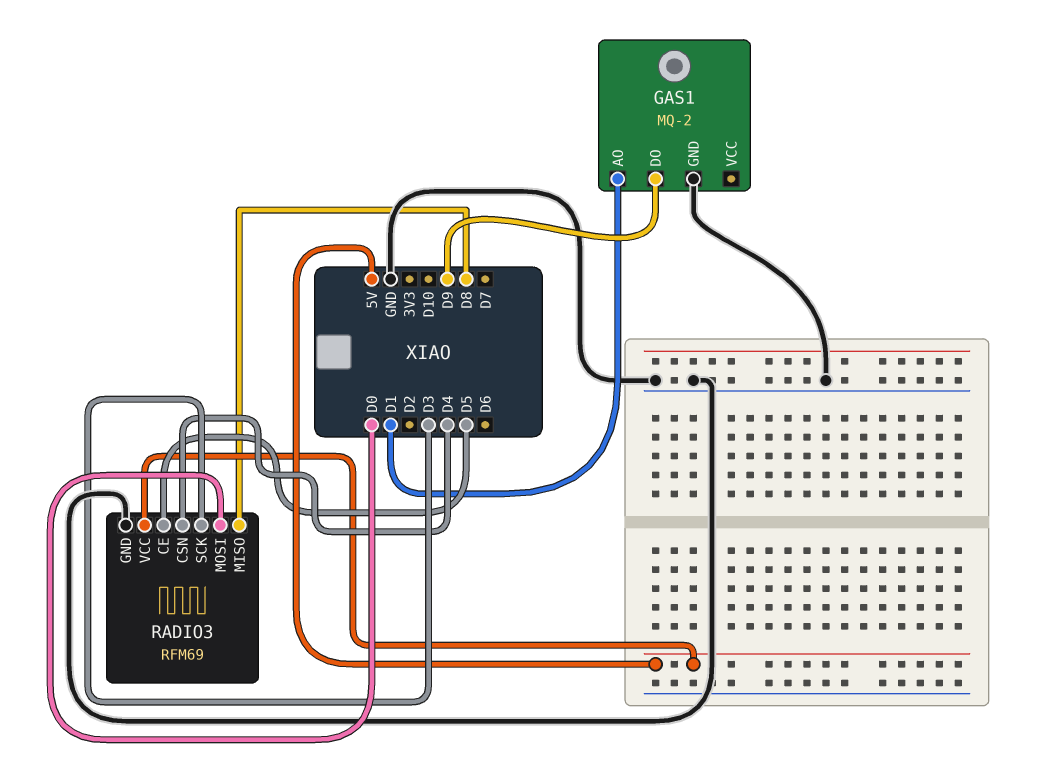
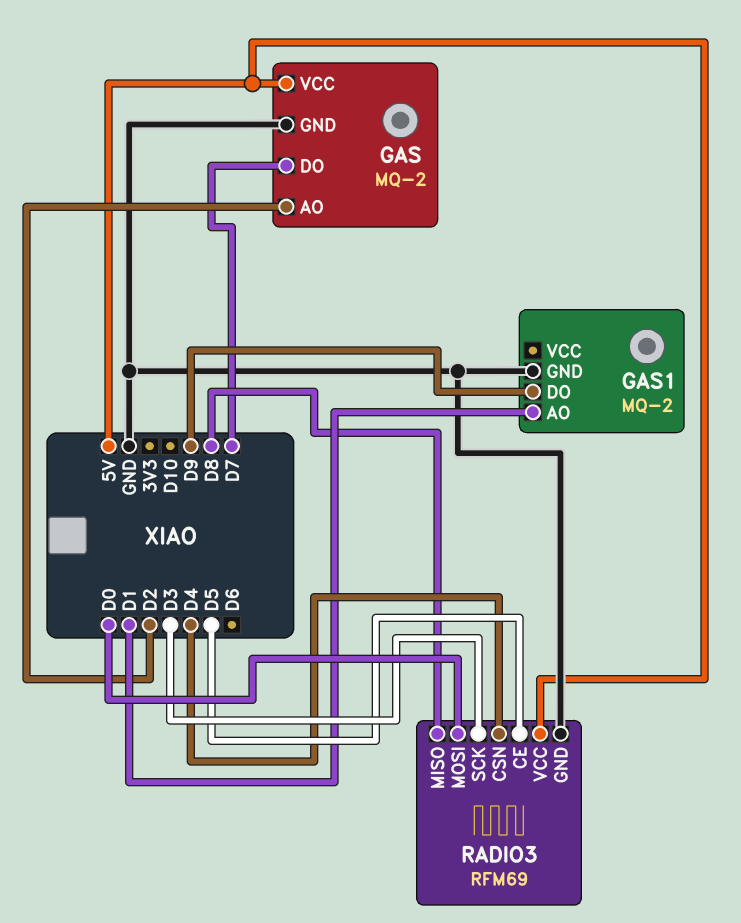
GAS: none -> MQ-2
GAS pin AO: none -> D2
GAS pin DO: none -> D7
GAS pin GND: none -> GND
GAS pin VCC: none -> 5V

